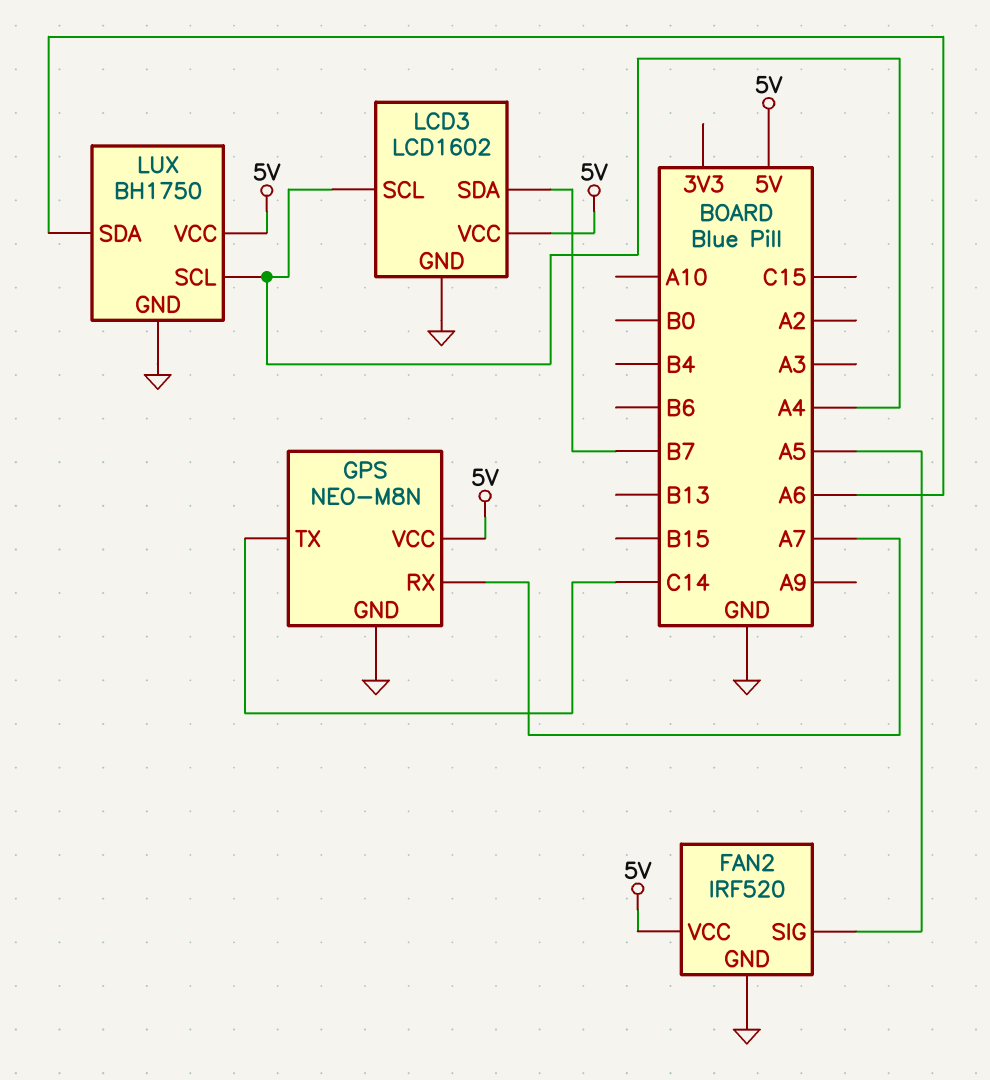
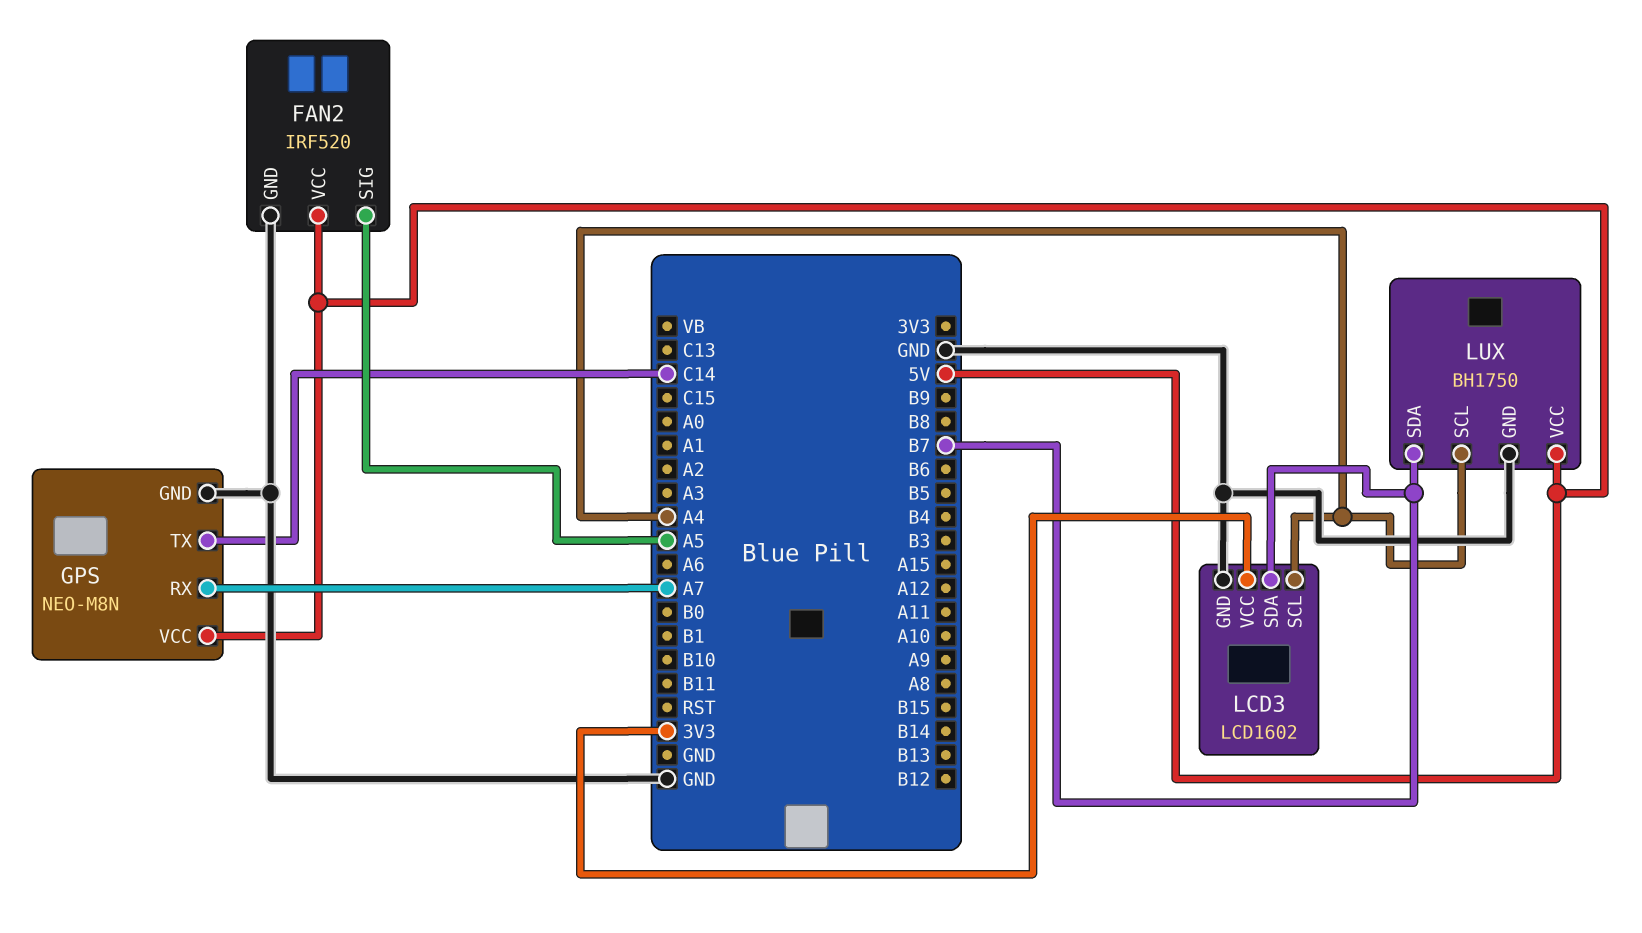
LCD3 pin VCC: 5V -> 3V3
LUX pin SDA: A6 -> B7

